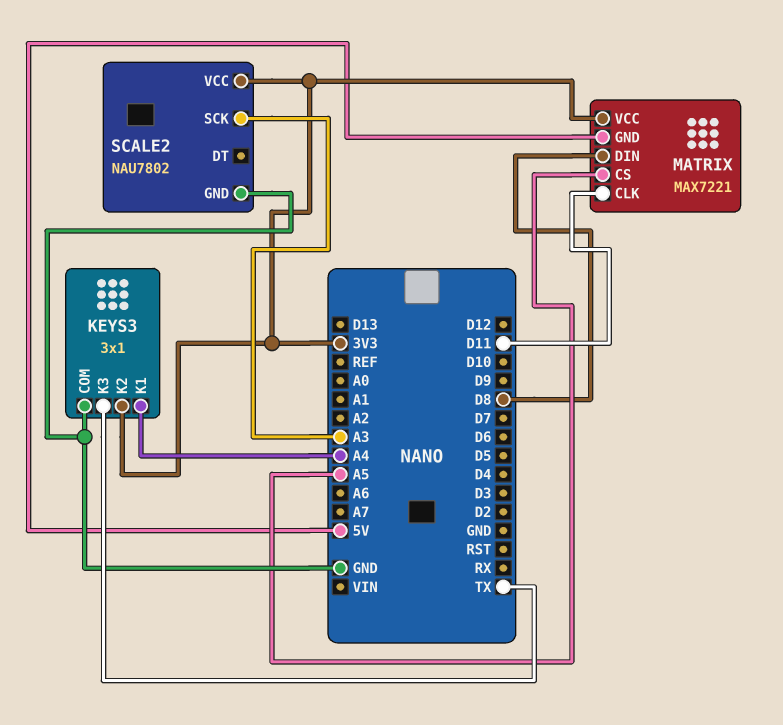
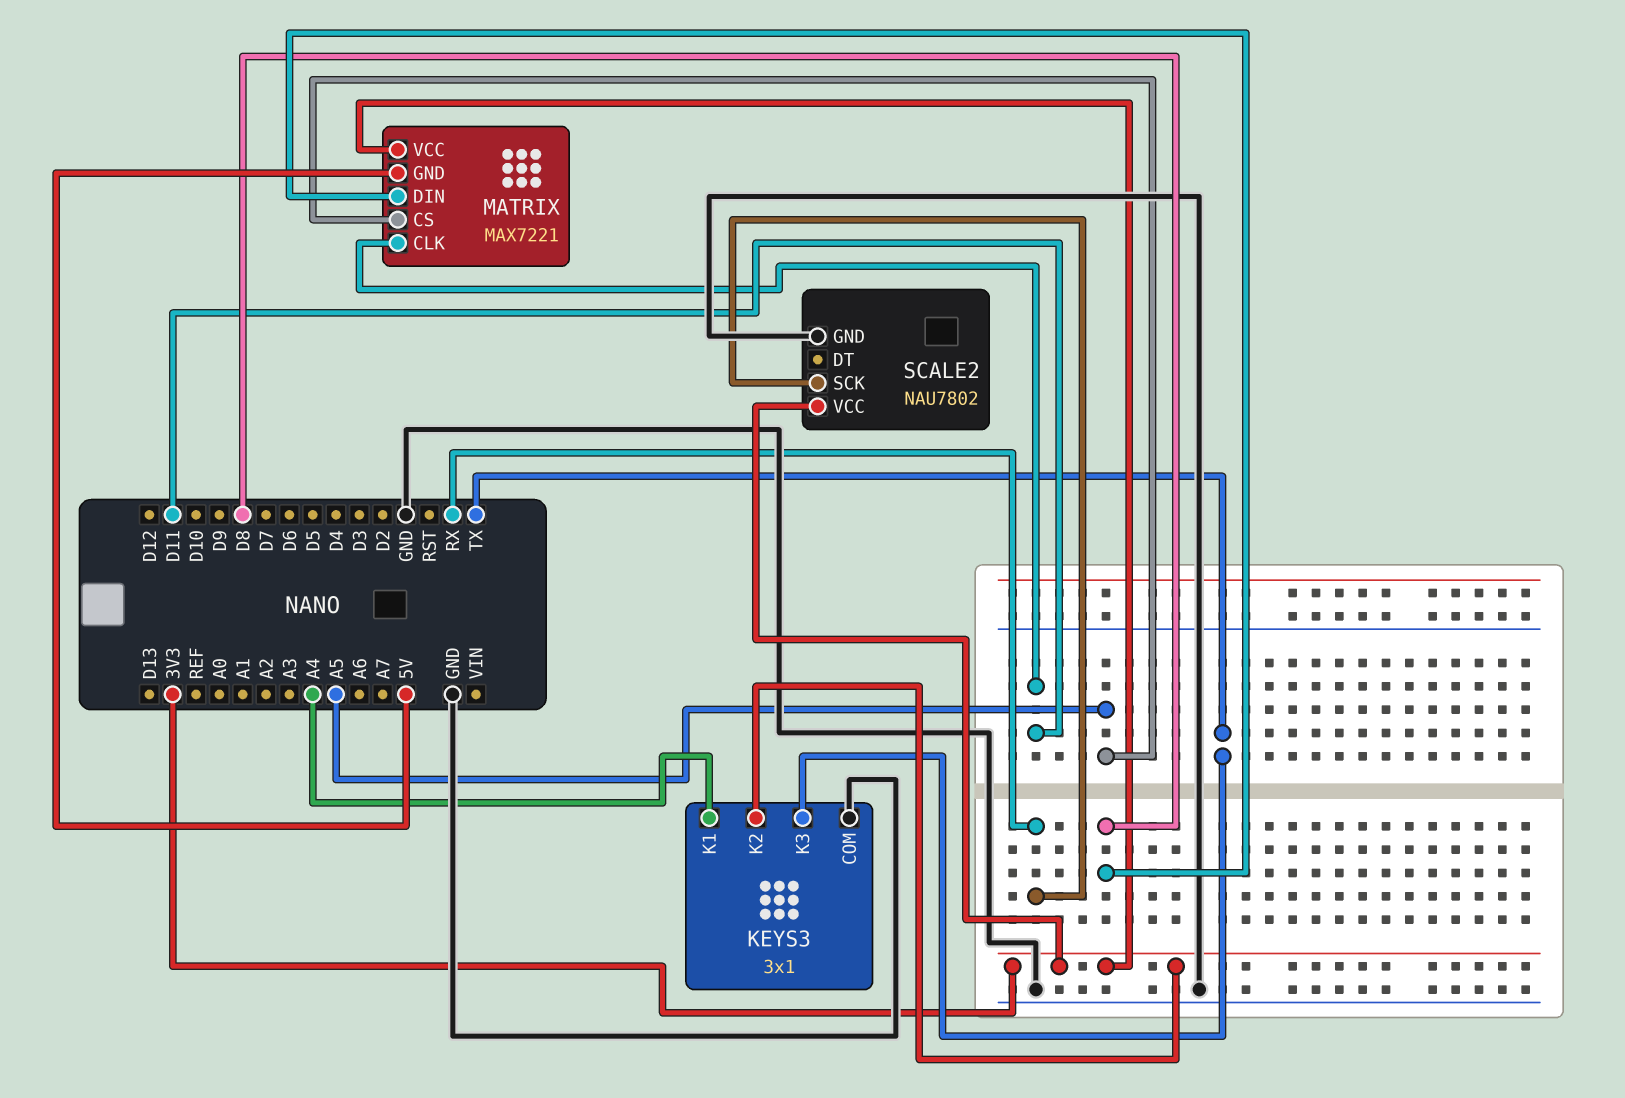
SCALE2 pin SCK: A3 -> RX

